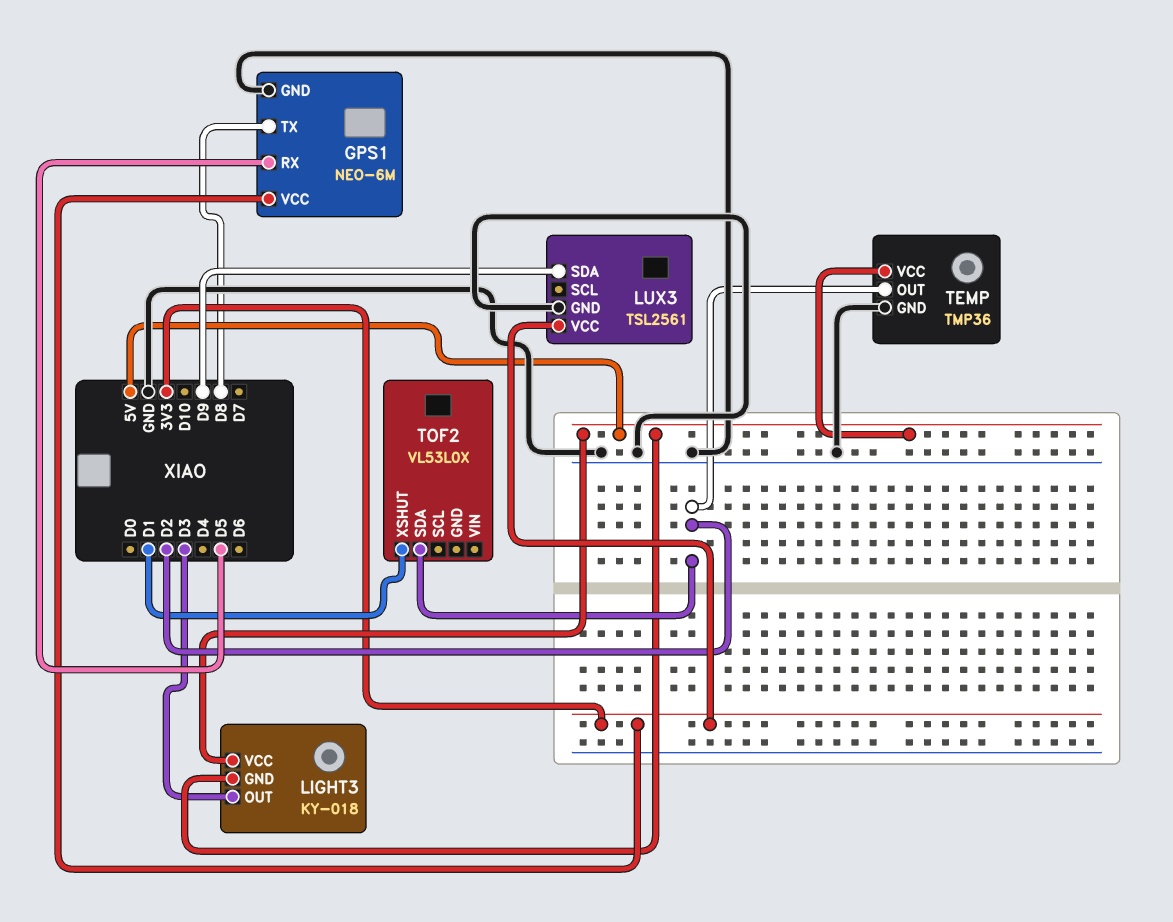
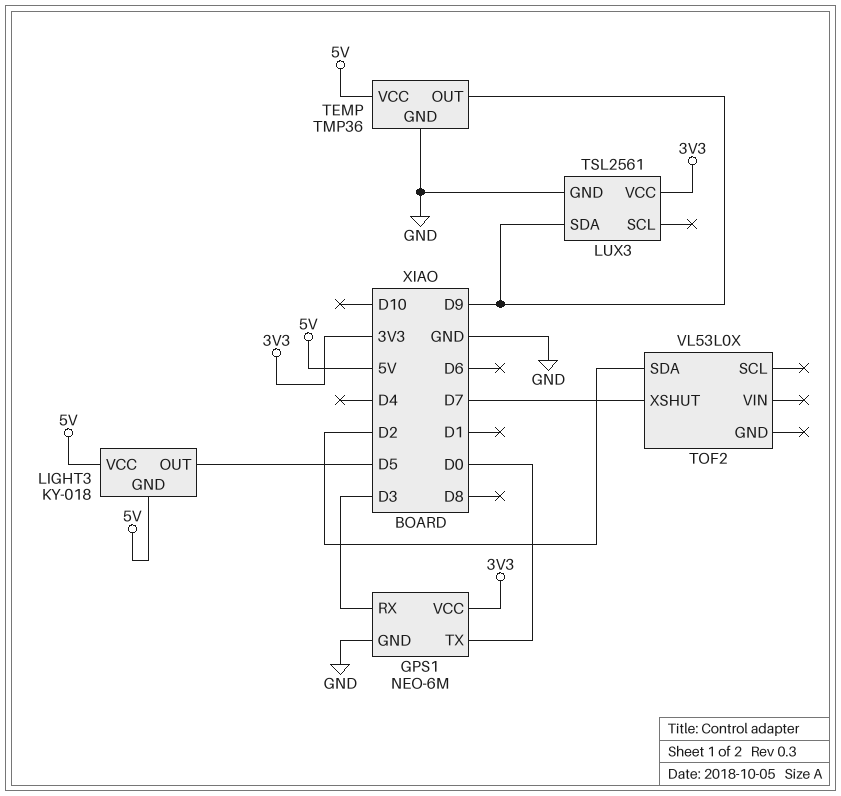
GPS1 pin RX: D5 -> D3
GPS1 pin TX: D8 -> D0
LIGHT3 pin OUT: D3 -> D5
TEMP pin OUT: D2 -> D9
TOF2 pin XSHUT: D1 -> D7

